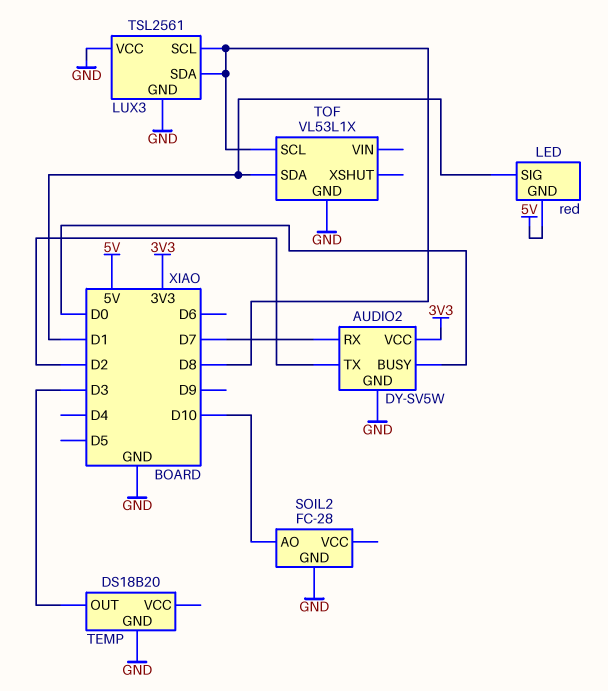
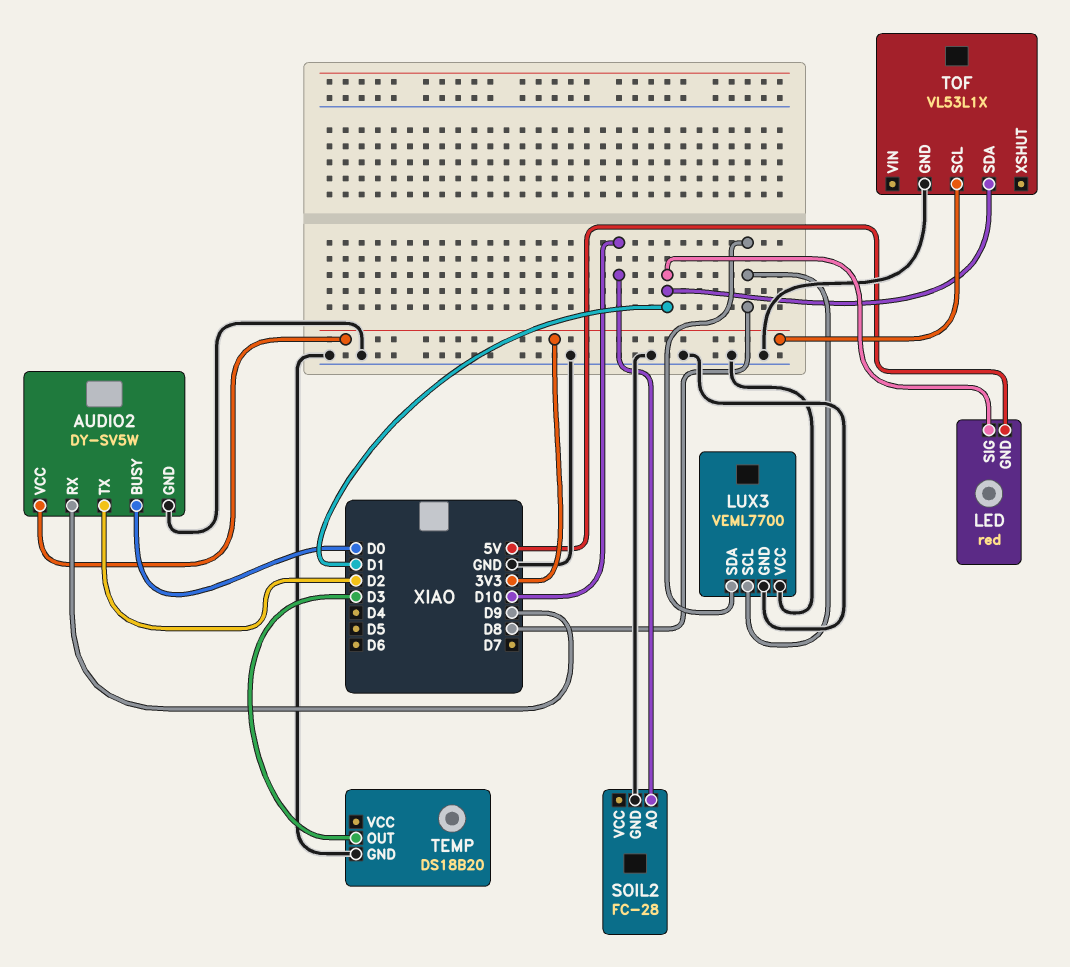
AUDIO2 pin RX: D7 -> D9
LUX3: TSL2561 -> VEML7700
TOF pin SCL: D8 -> 3V3

